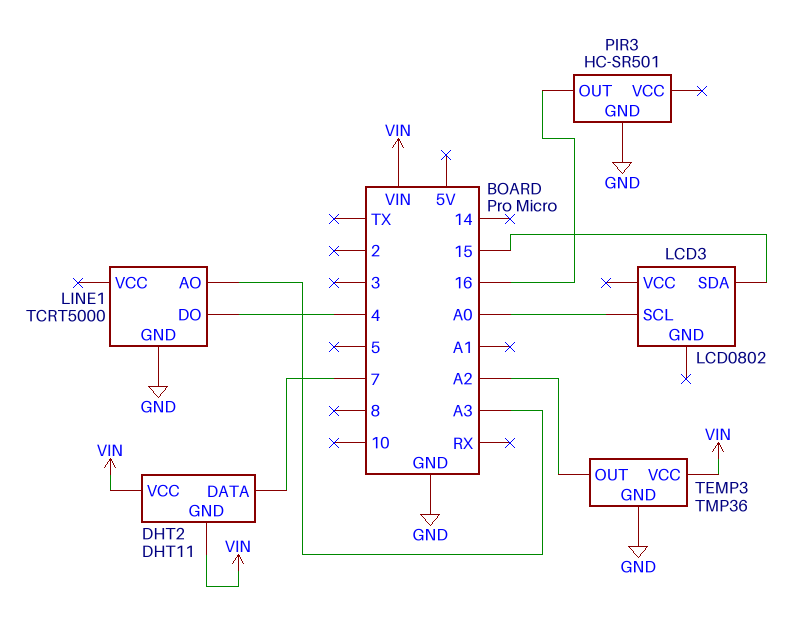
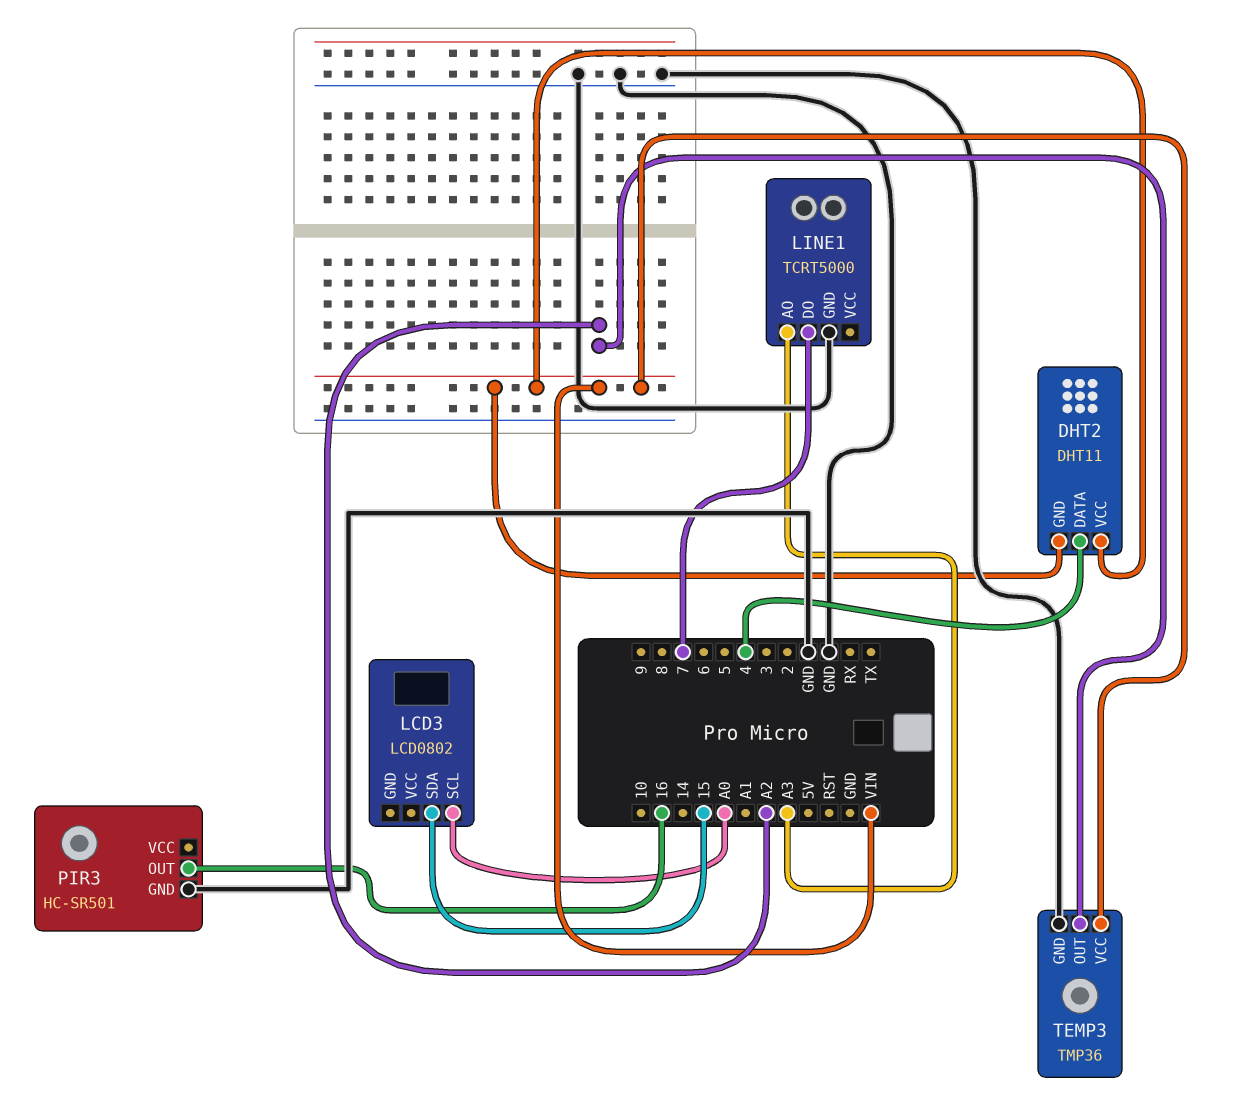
DHT2 pin DATA: 7 -> 4
LINE1 pin DO: 4 -> 7

